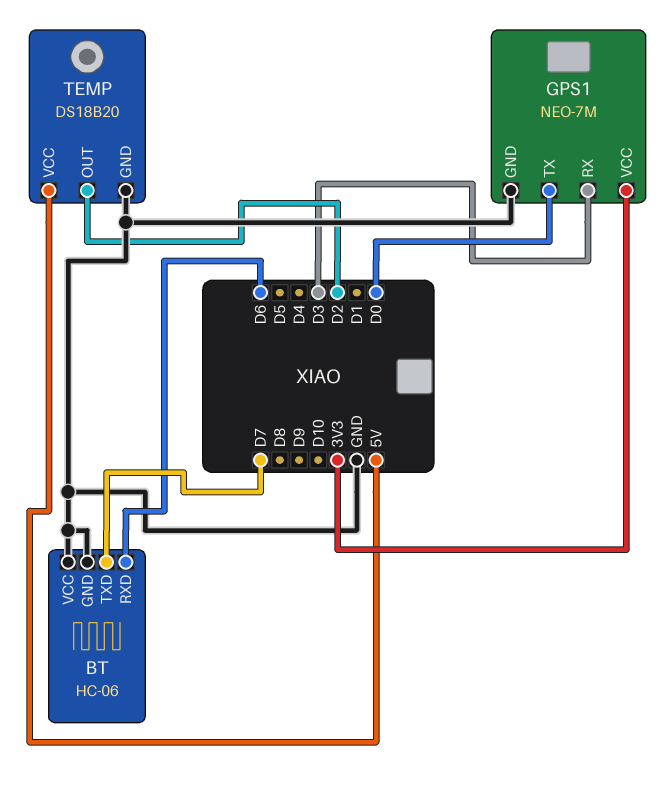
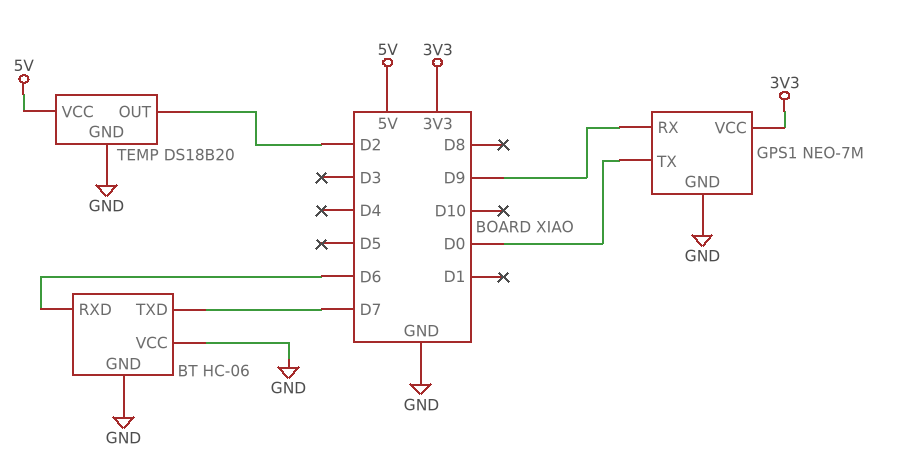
GPS1 pin RX: D3 -> D9

